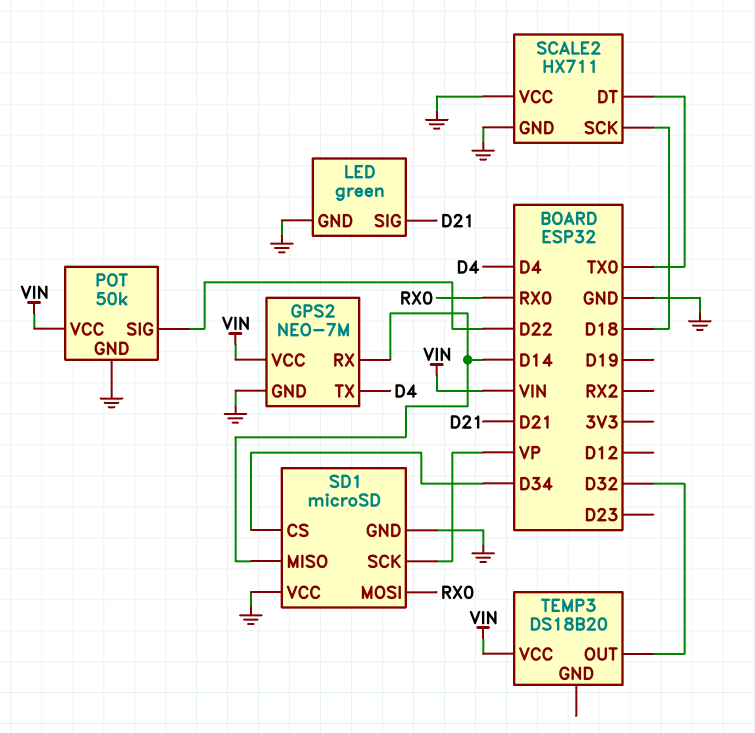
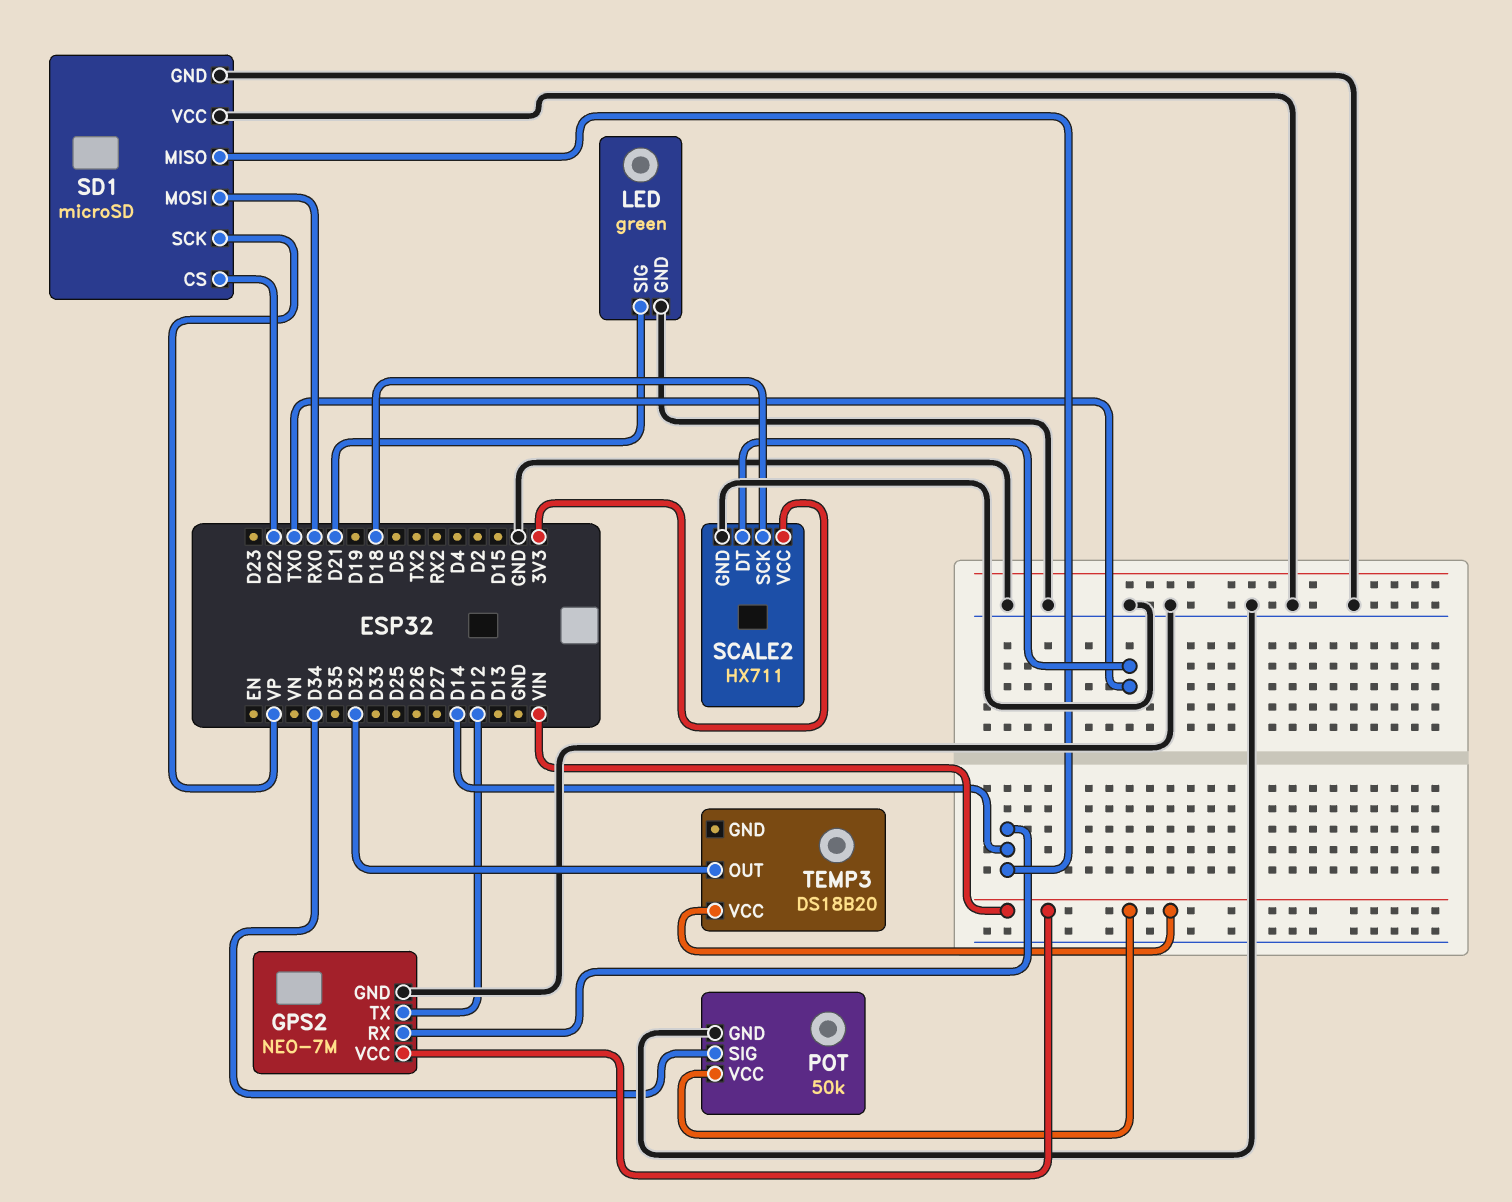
GPS2 pin TX: D4 -> D12
POT pin SIG: D22 -> D34
SCALE2 pin VCC: GND -> 3V3
SD1 pin CS: D34 -> D22

